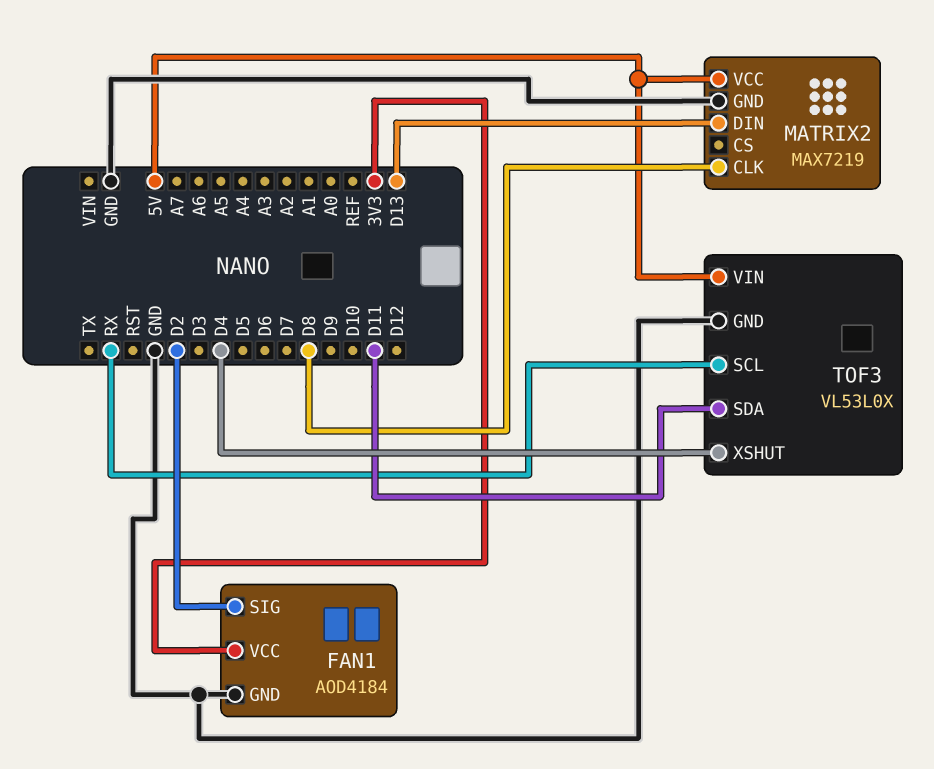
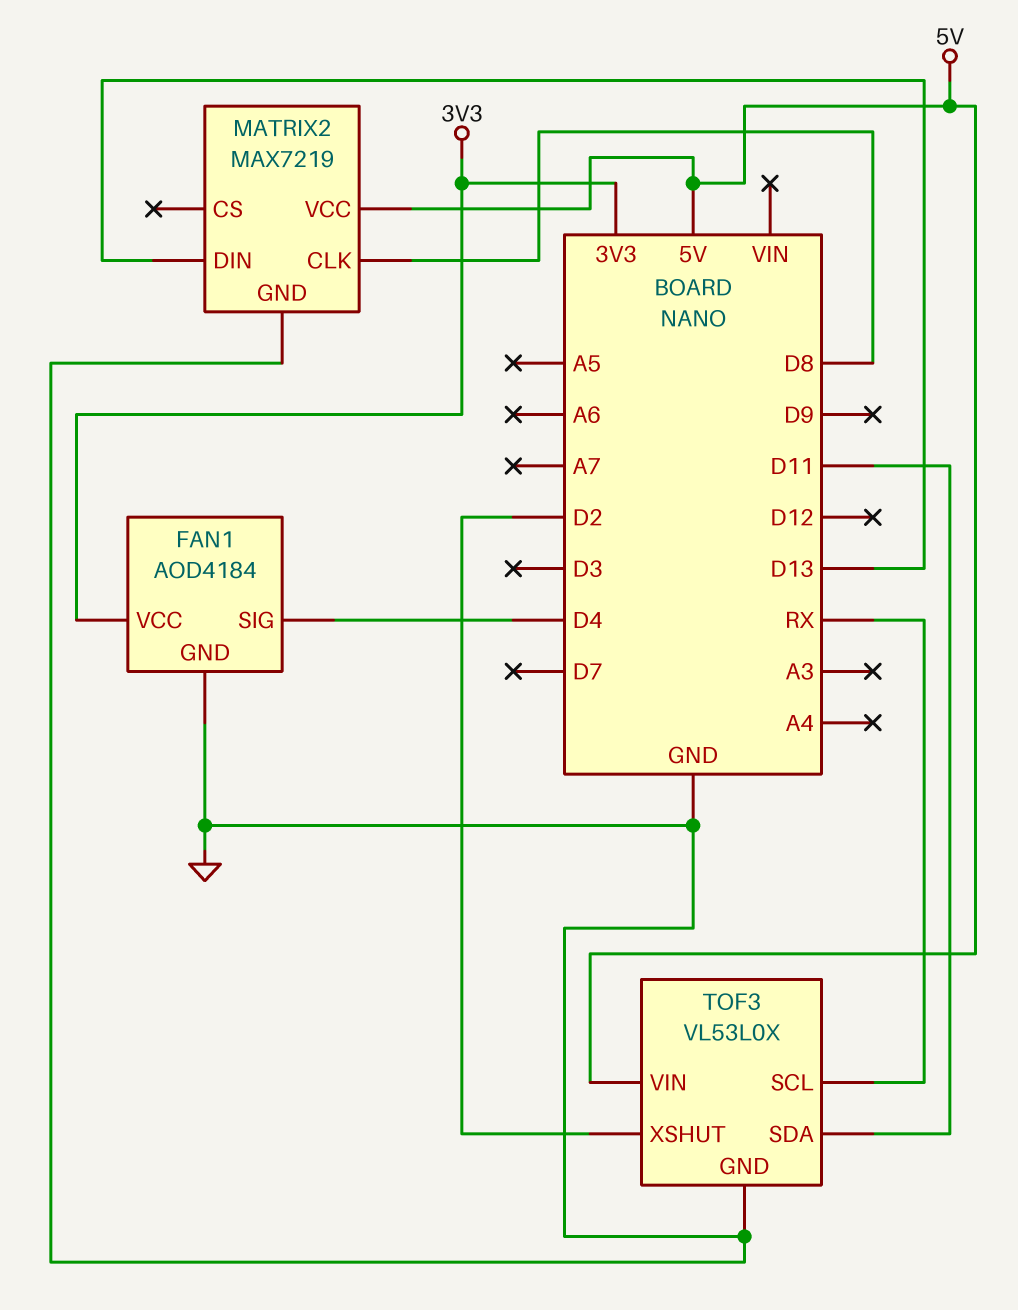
FAN1 pin SIG: D2 -> D4
TOF3 pin XSHUT: D4 -> D2

